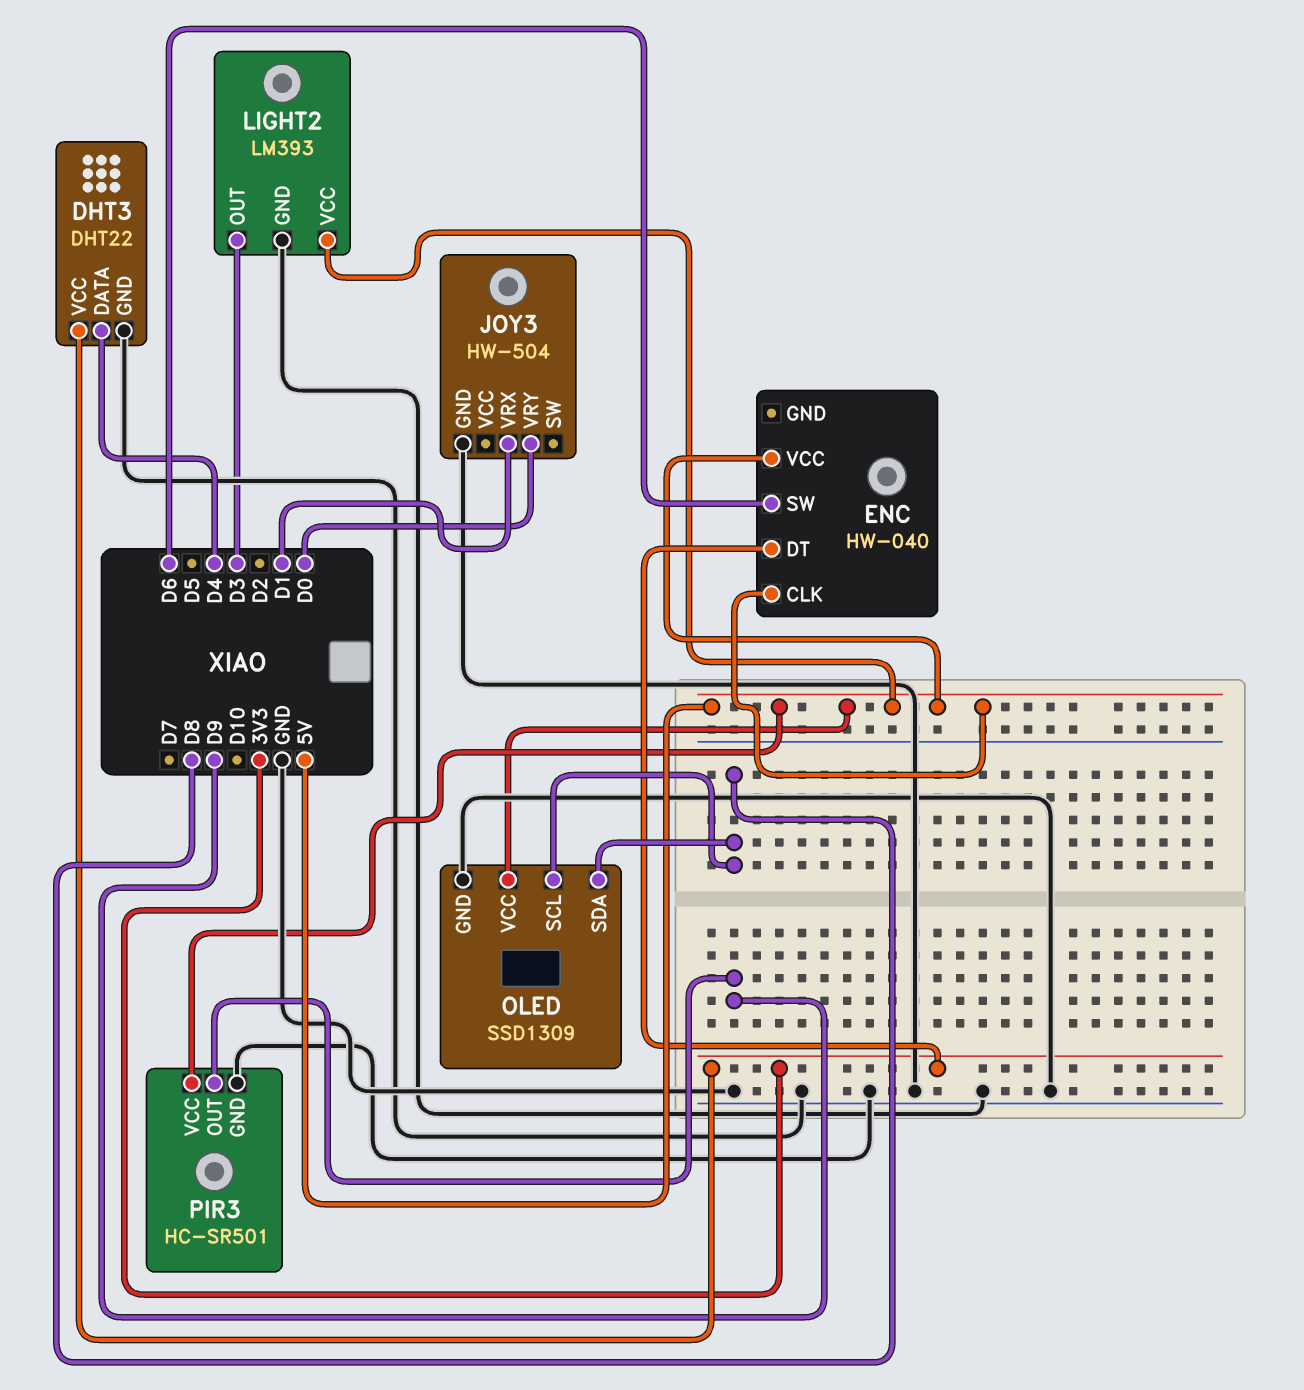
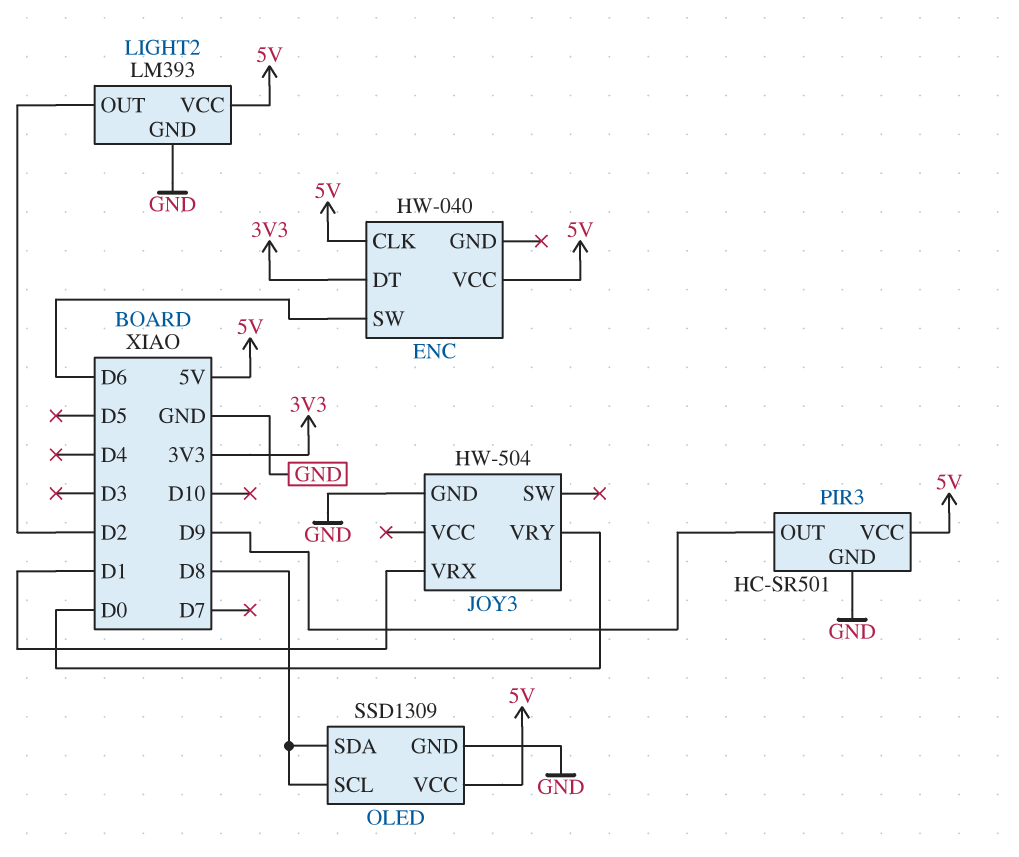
DHT3: DHT22 -> none
DHT3 pin DATA: D4 -> none
DHT3 pin GND: GND -> none
DHT3 pin VCC: 3V3 -> none
LIGHT2 pin OUT: D3 -> D2

